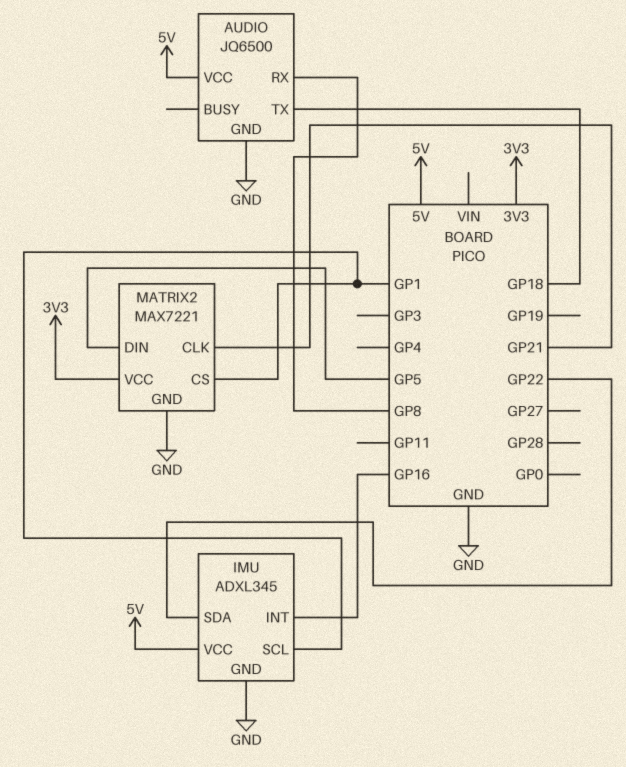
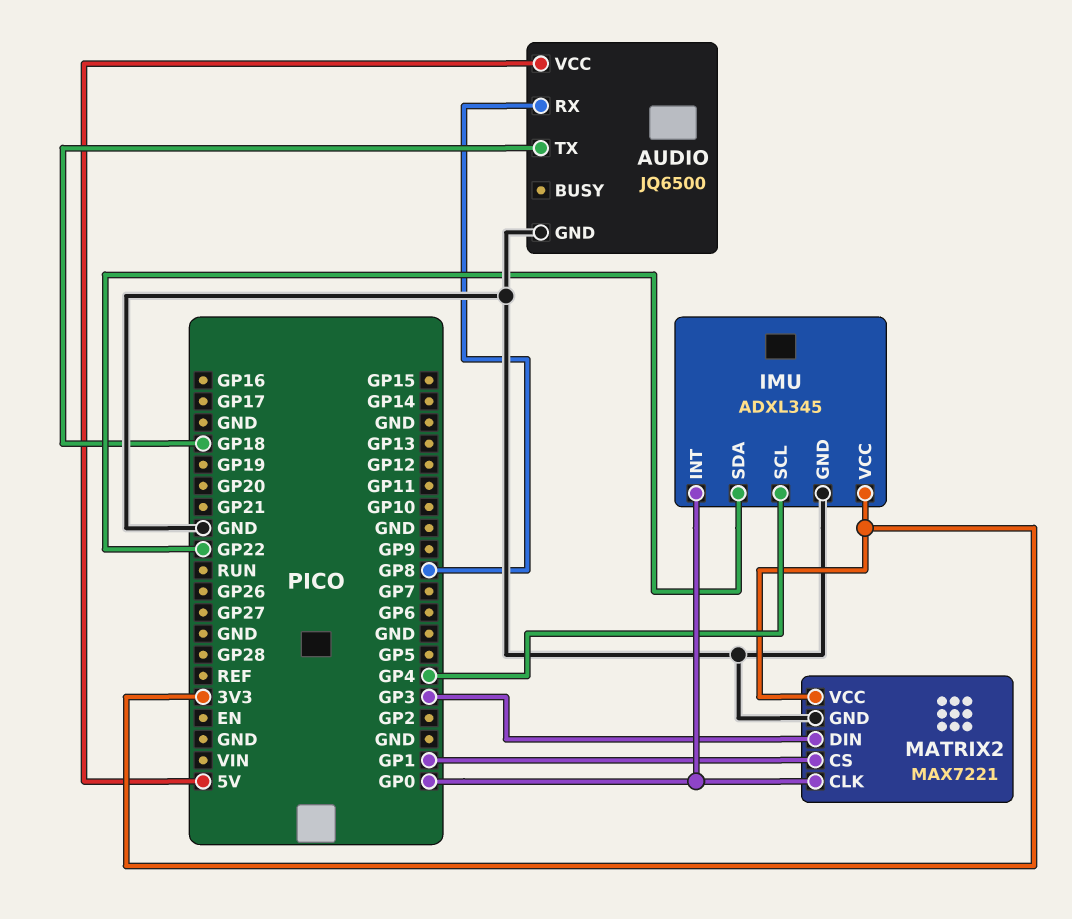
IMU pin INT: GP16 -> GP0
IMU pin SCL: GP1 -> GP4
IMU pin VCC: 5V -> 3V3
MATRIX2 pin CLK: GP21 -> GP0
MATRIX2 pin DIN: GP5 -> GP3

